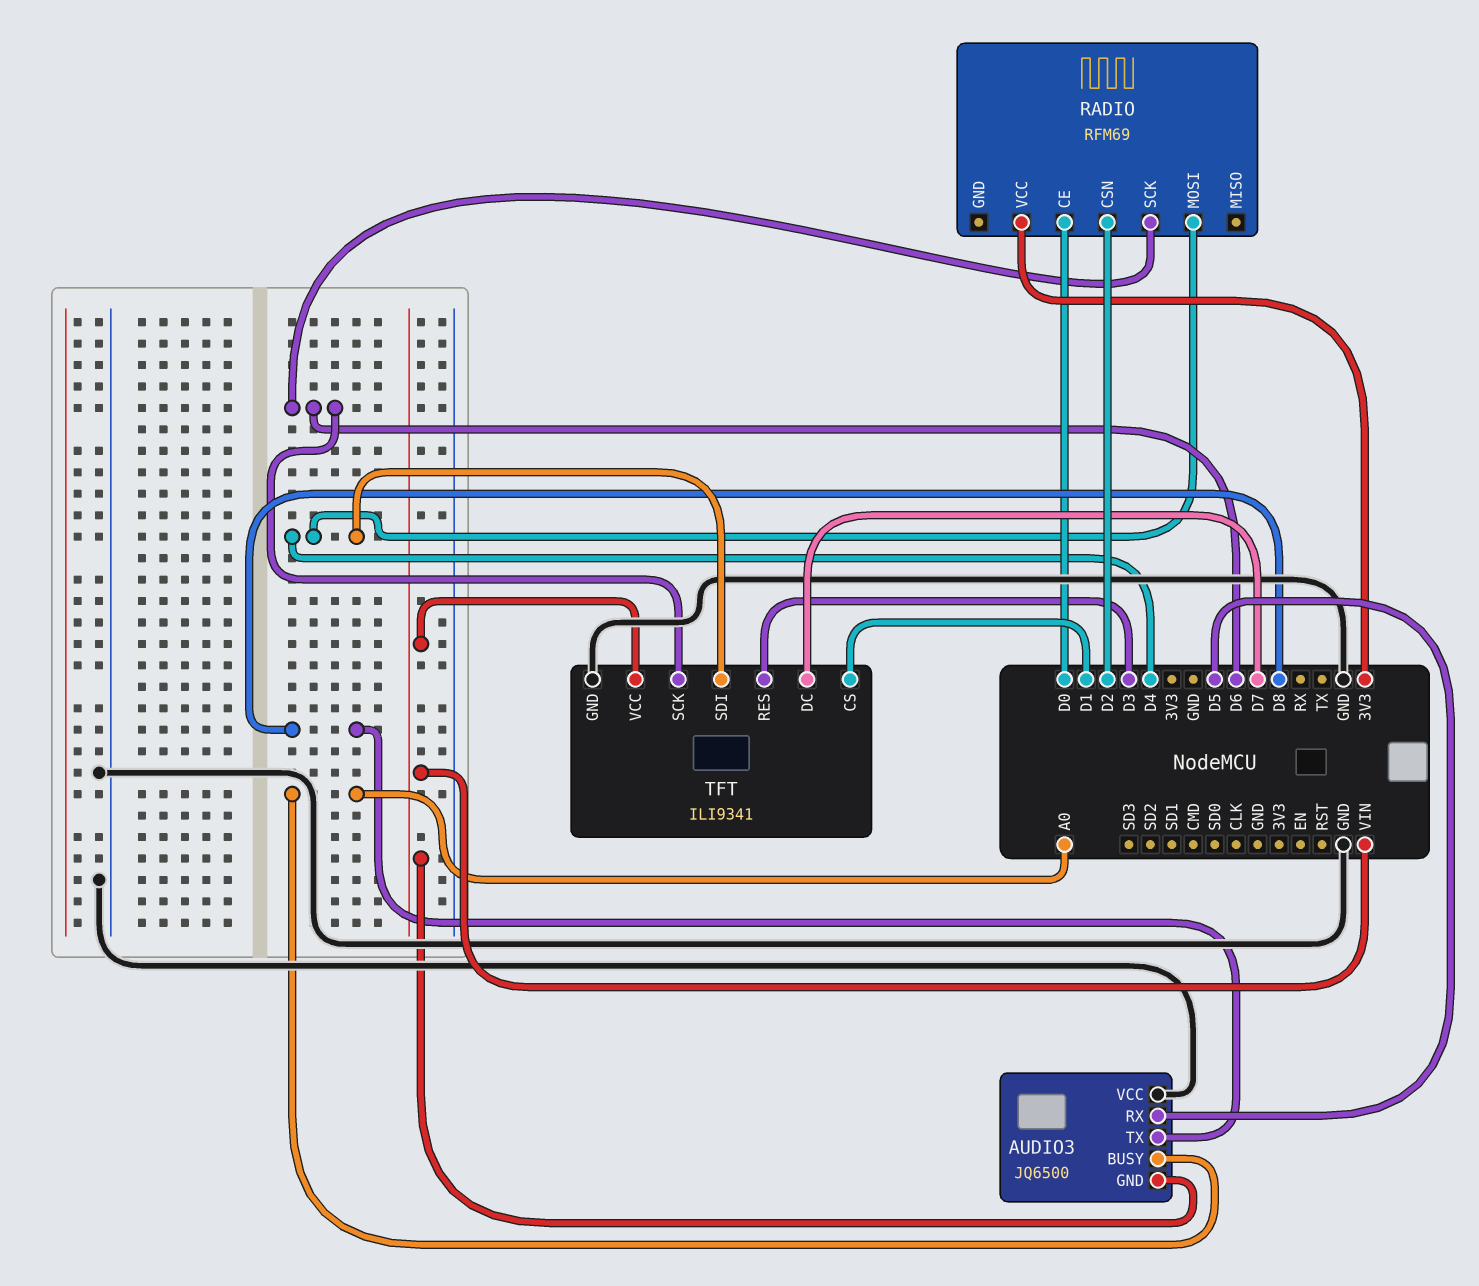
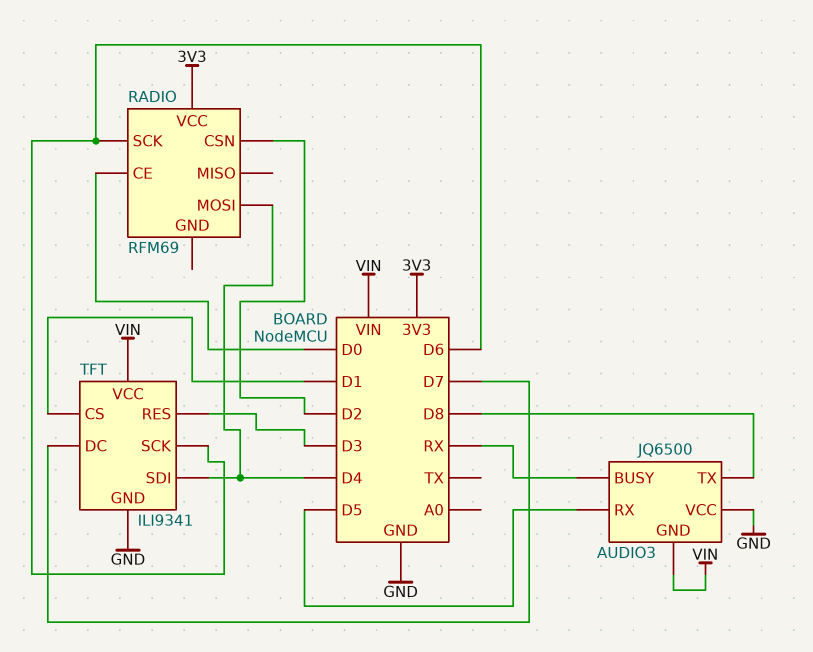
AUDIO3 pin BUSY: A0 -> RX

